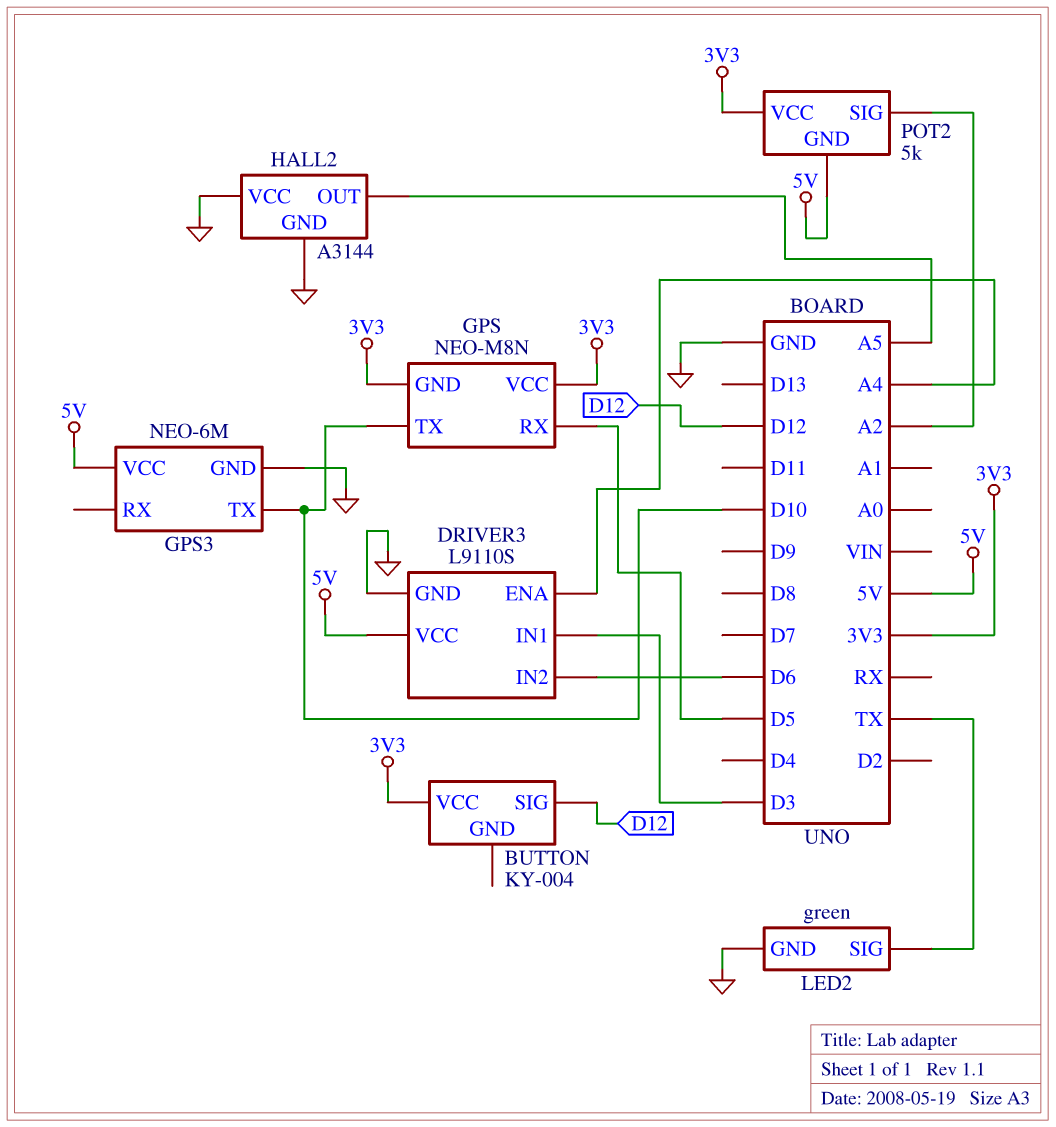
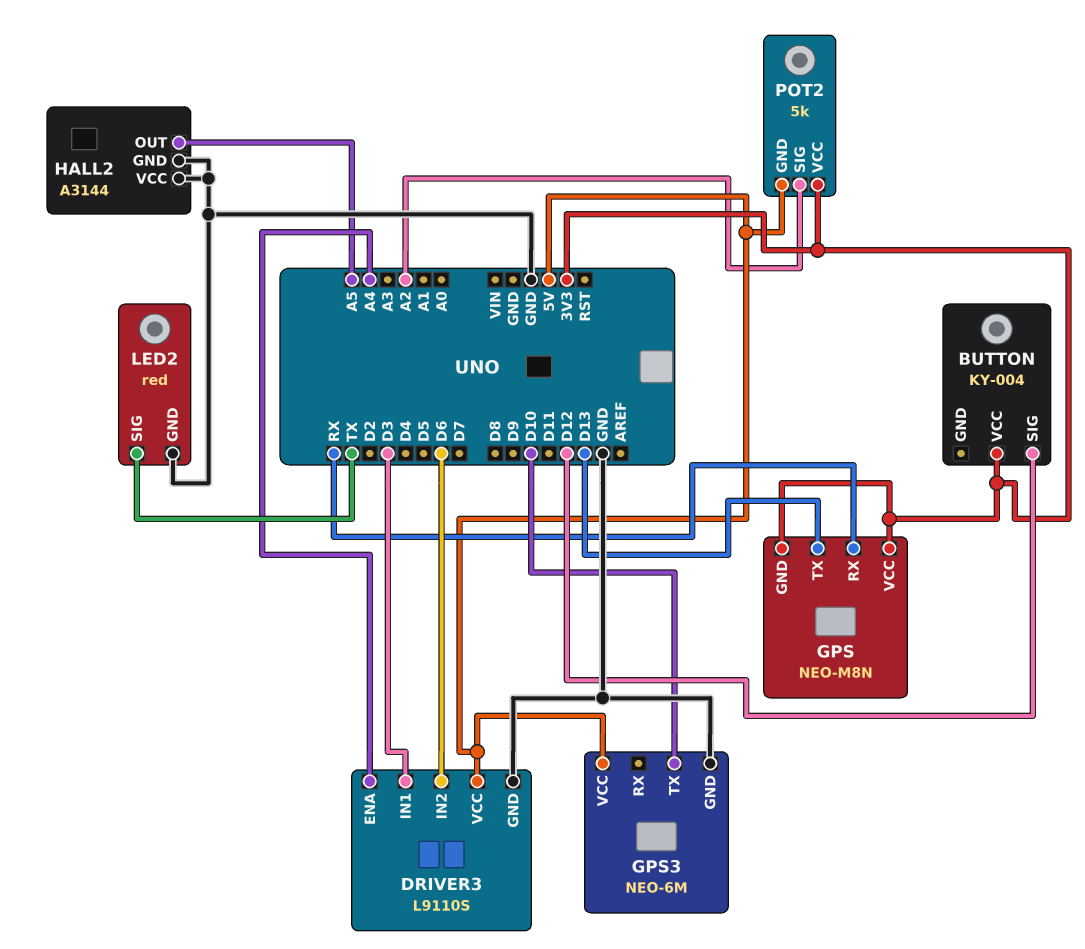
GPS pin RX: D5 -> RX
GPS pin TX: D10 -> D13
LED2: green -> red

